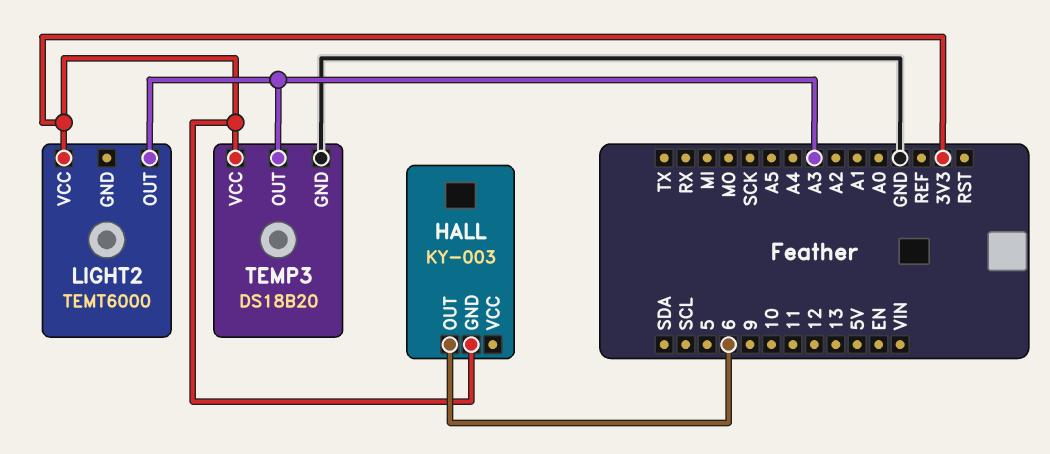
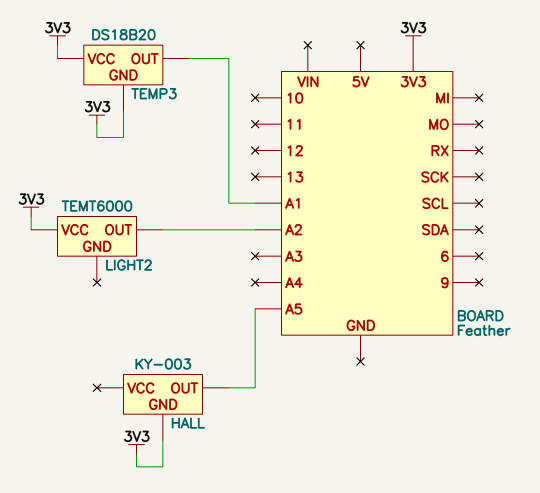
HALL pin OUT: 6 -> A5
LIGHT2 pin OUT: A3 -> A2
TEMP3 pin GND: GND -> 3V3
TEMP3 pin OUT: A3 -> A1

